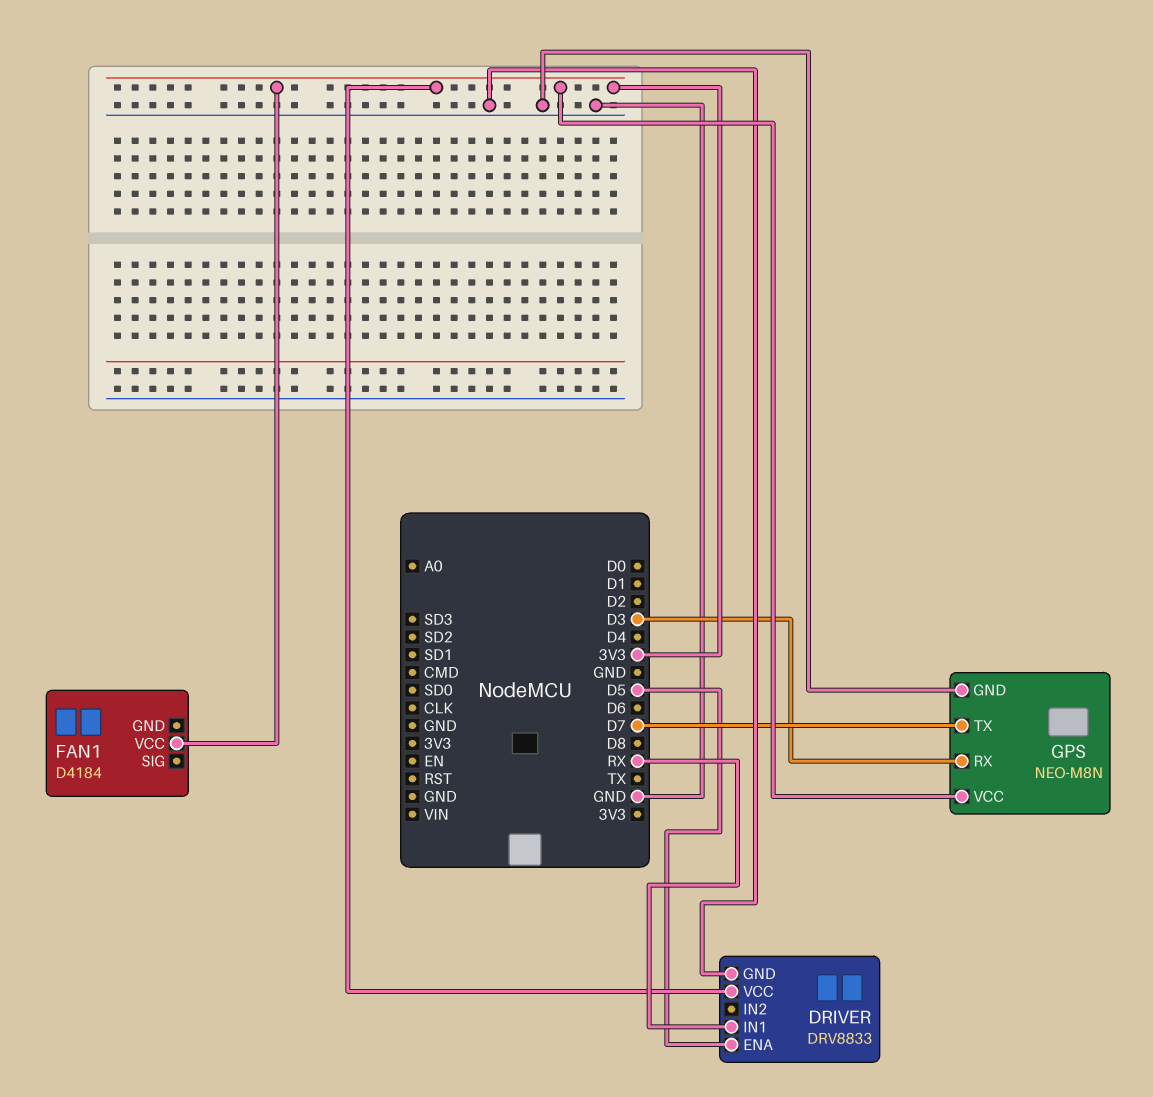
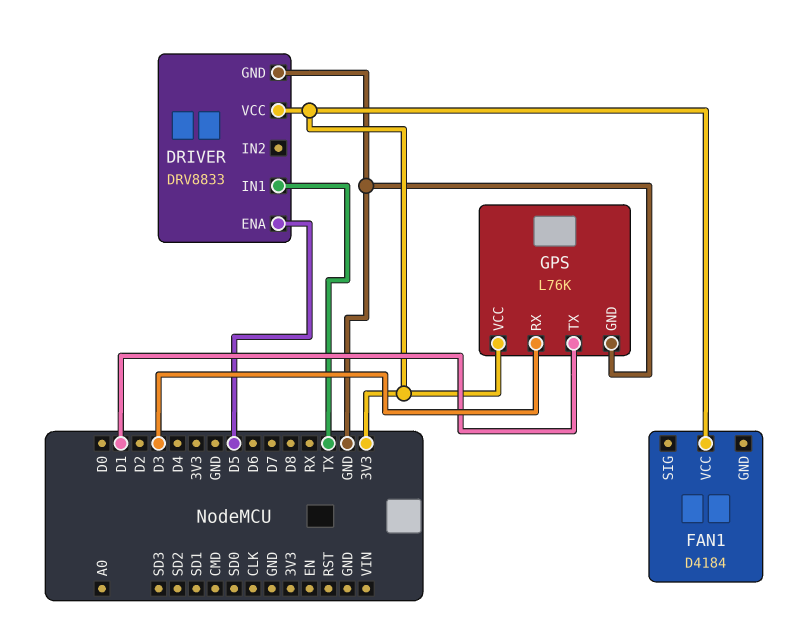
DRIVER pin IN1: RX -> TX
GPS: NEO-M8N -> L76K
GPS pin TX: D7 -> D1

